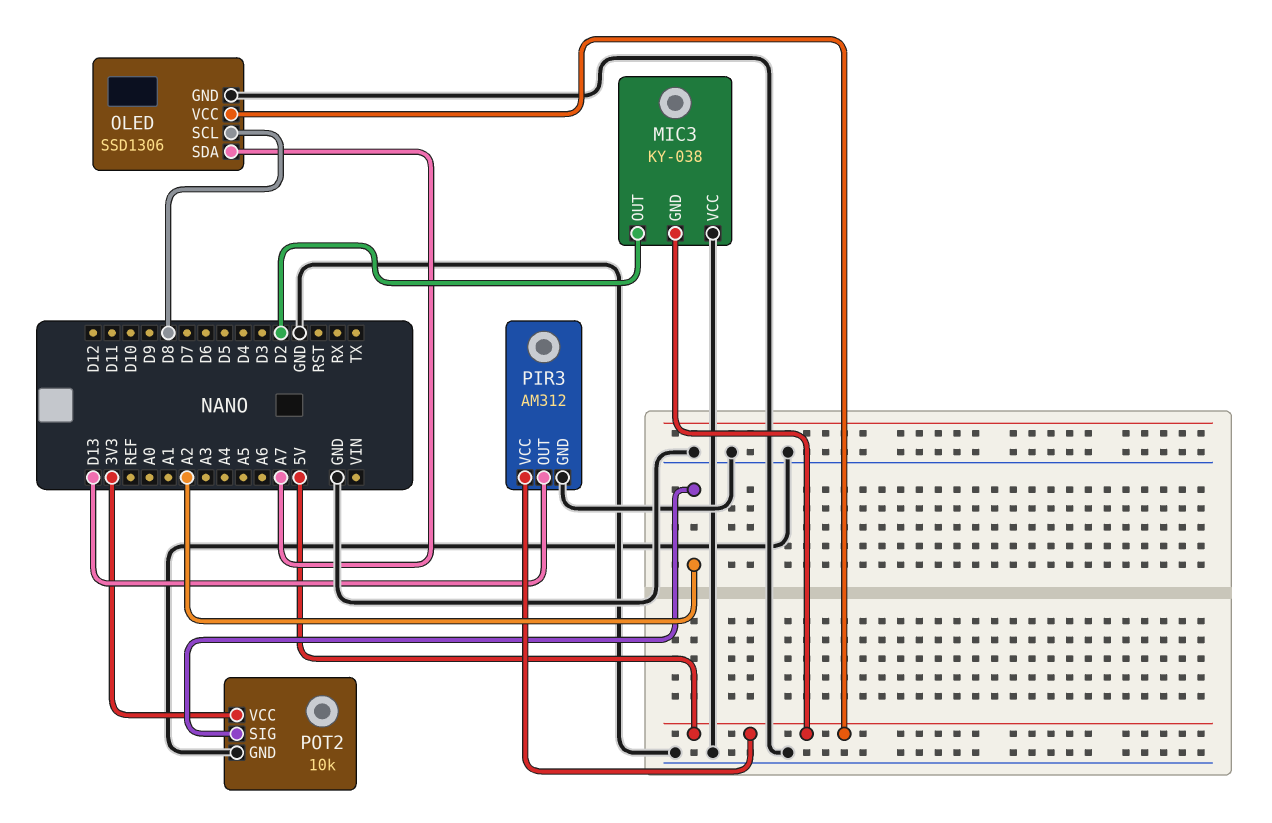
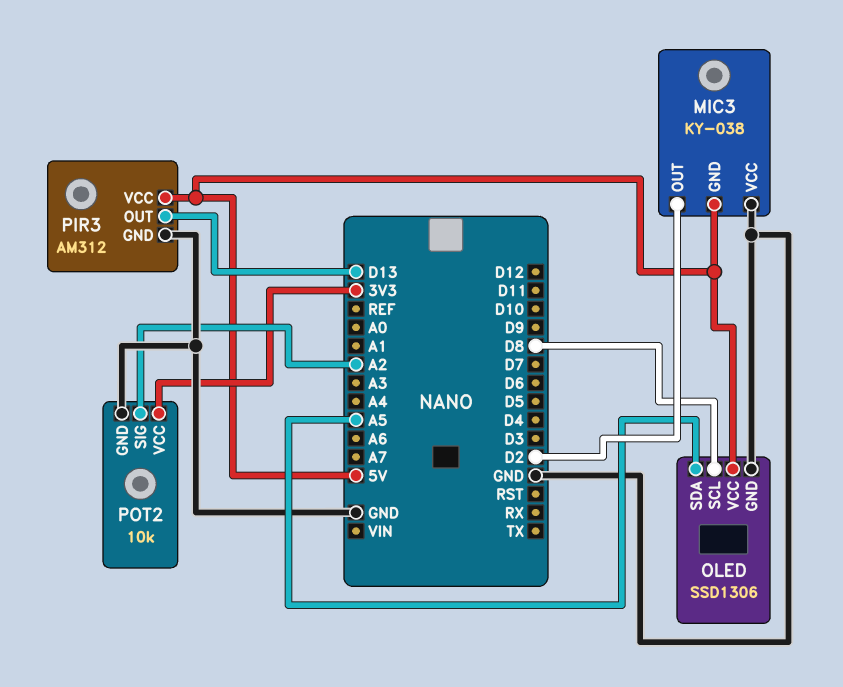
OLED pin SDA: A7 -> A5

